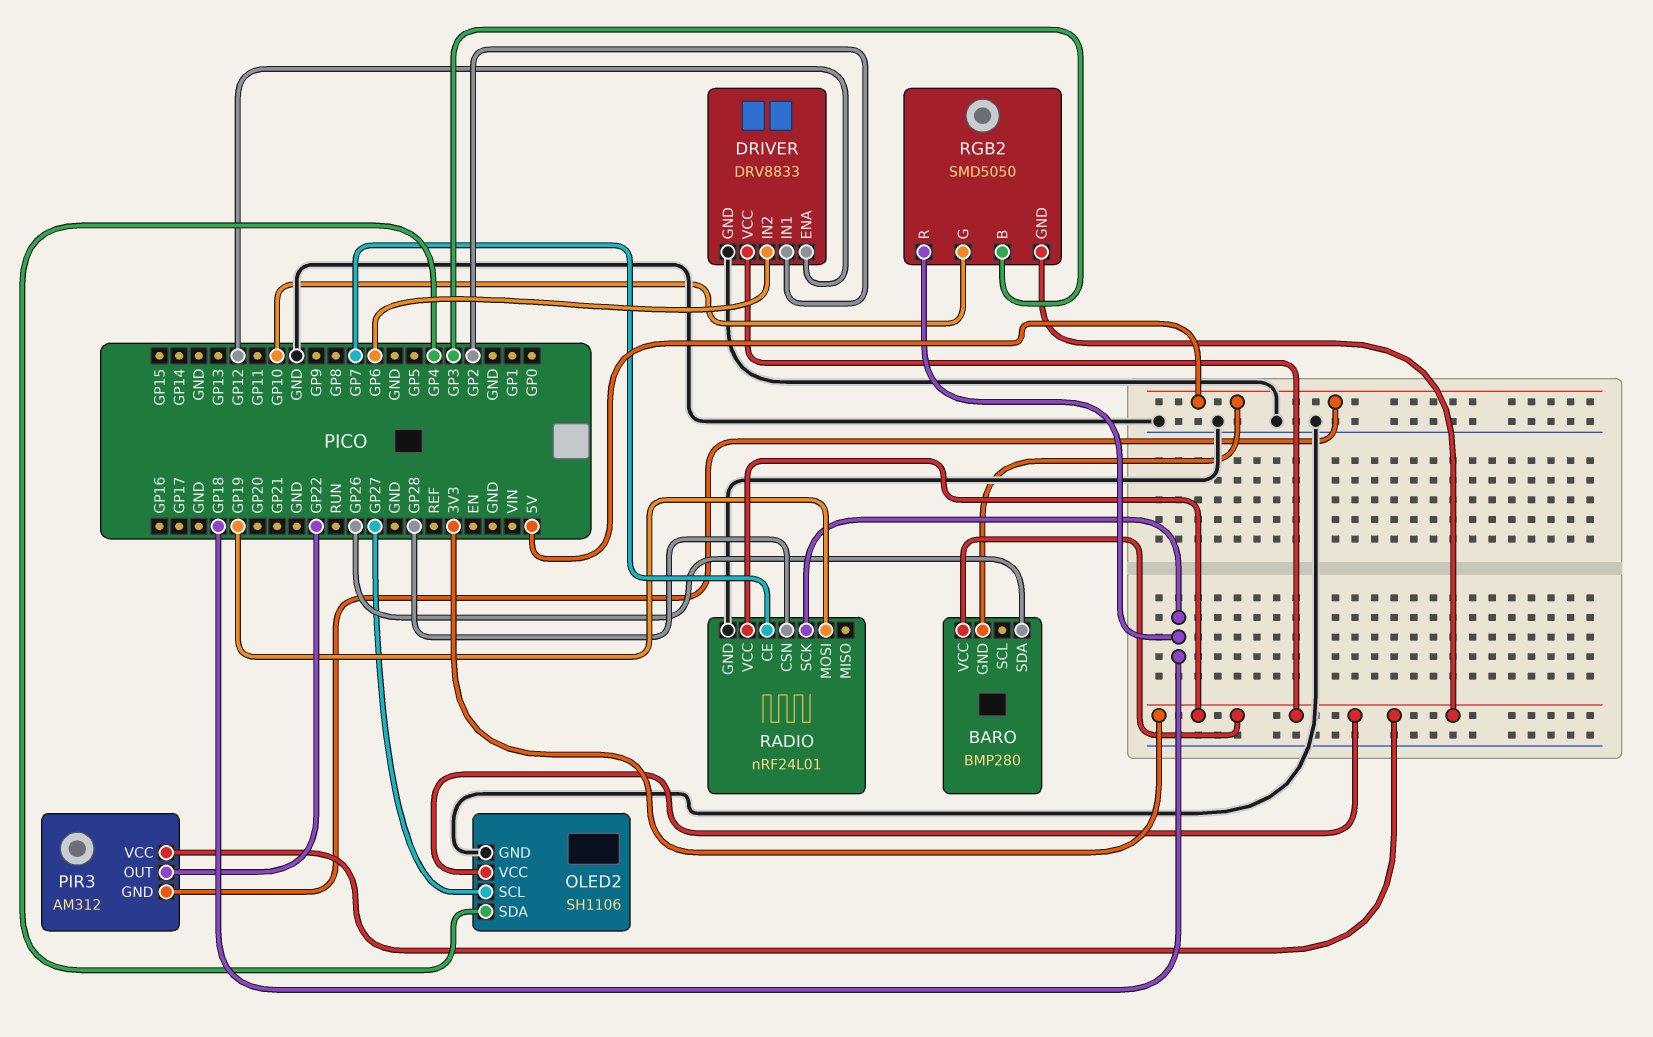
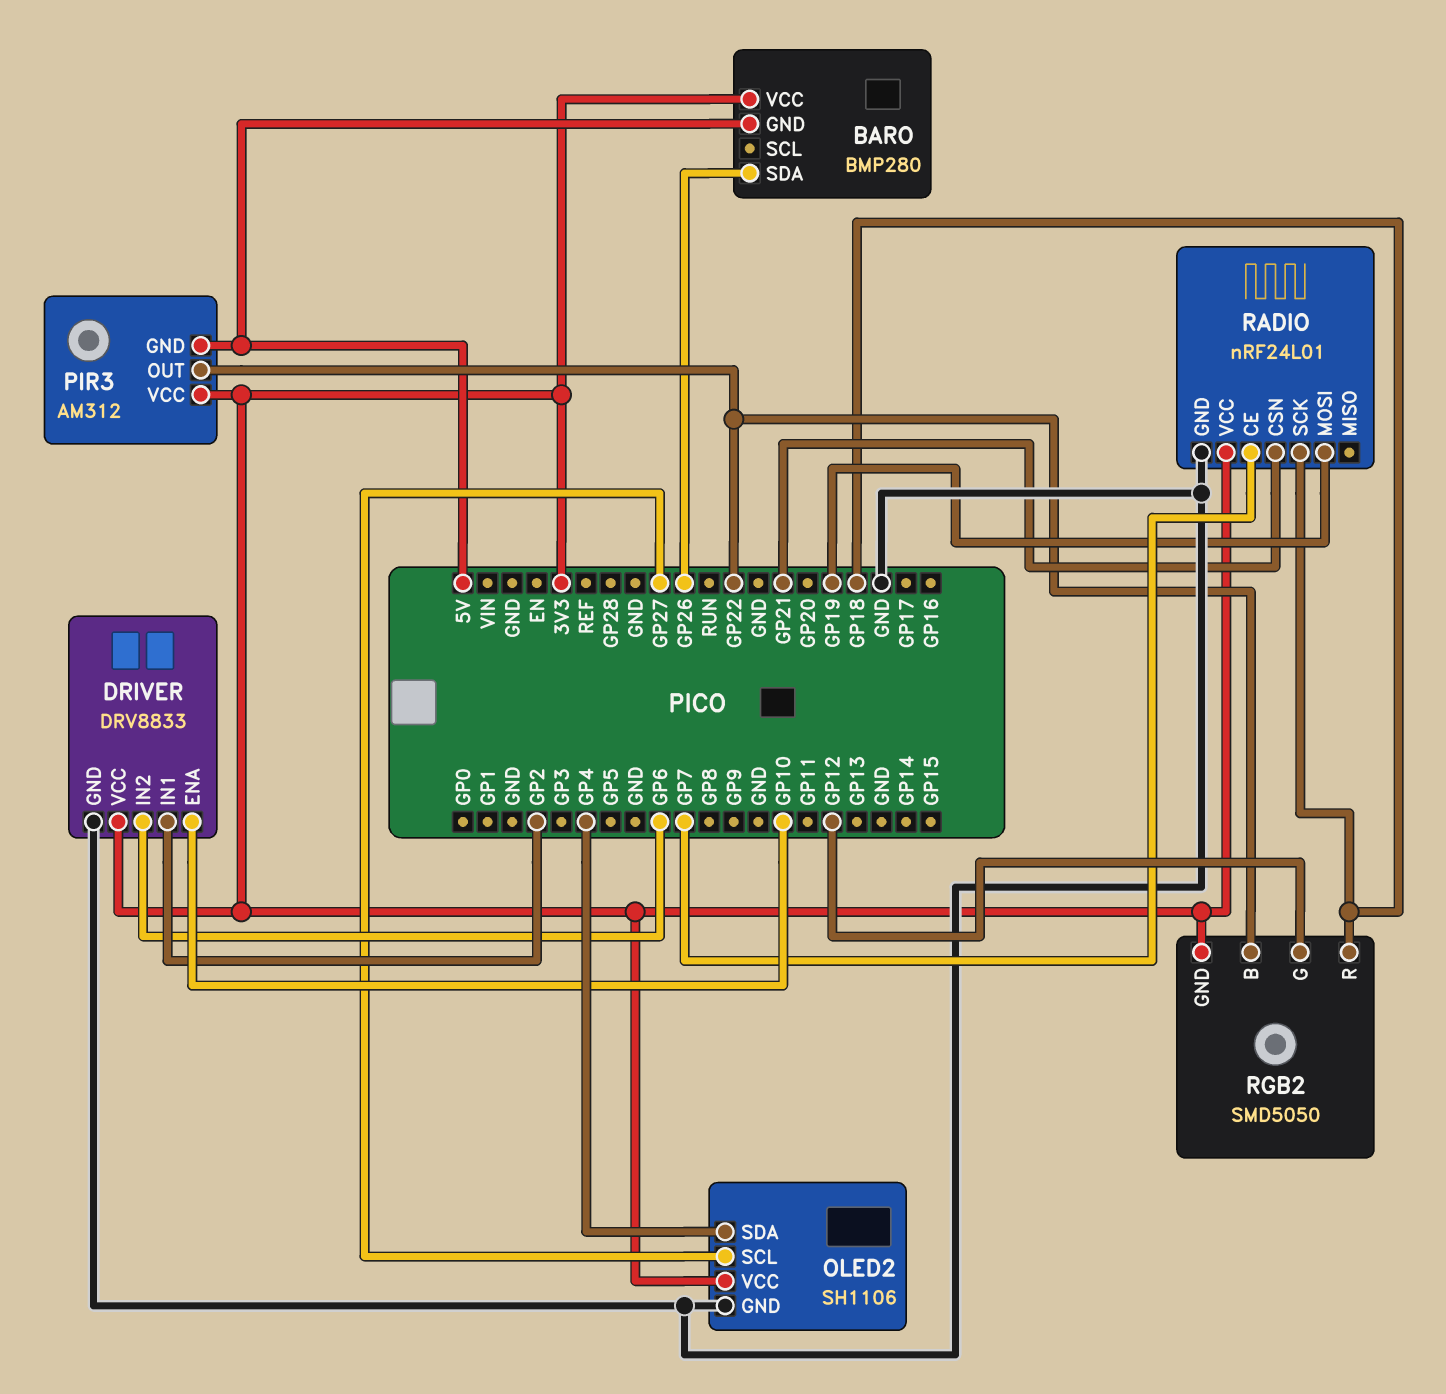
DRIVER pin ENA: GP12 -> GP10
RADIO pin CSN: GP28 -> GP21
RGB2 pin B: GP3 -> GP22
RGB2 pin G: GP10 -> GP12

